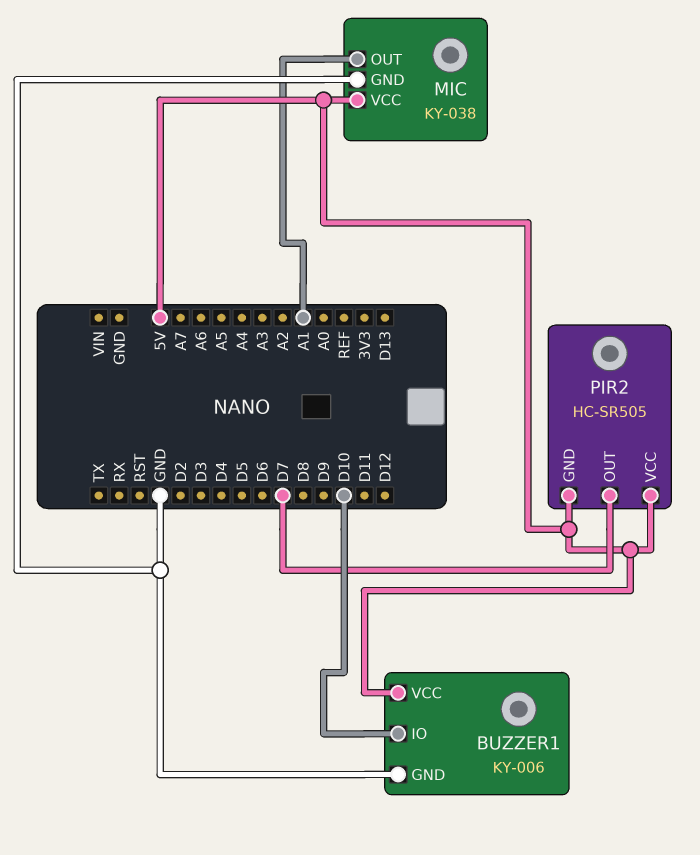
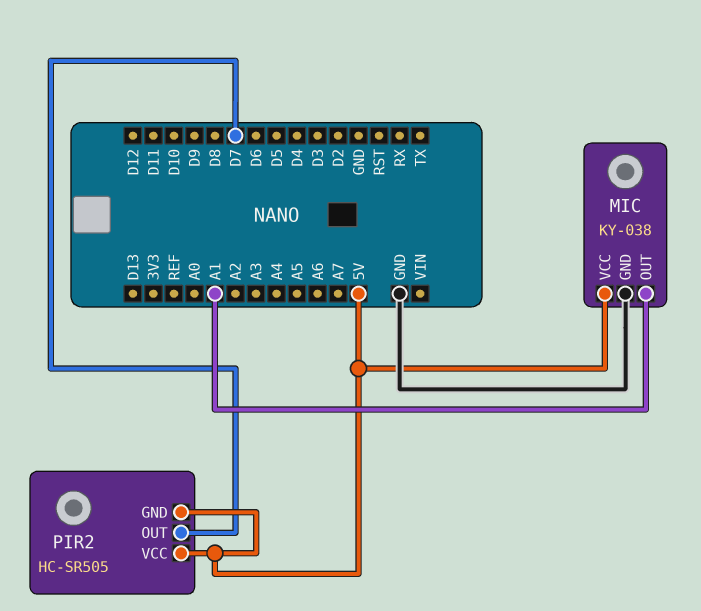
BUZZER1: KY-006 -> none
BUZZER1 pin GND: GND -> none
BUZZER1 pin IO: D10 -> none
BUZZER1 pin VCC: 5V -> none

